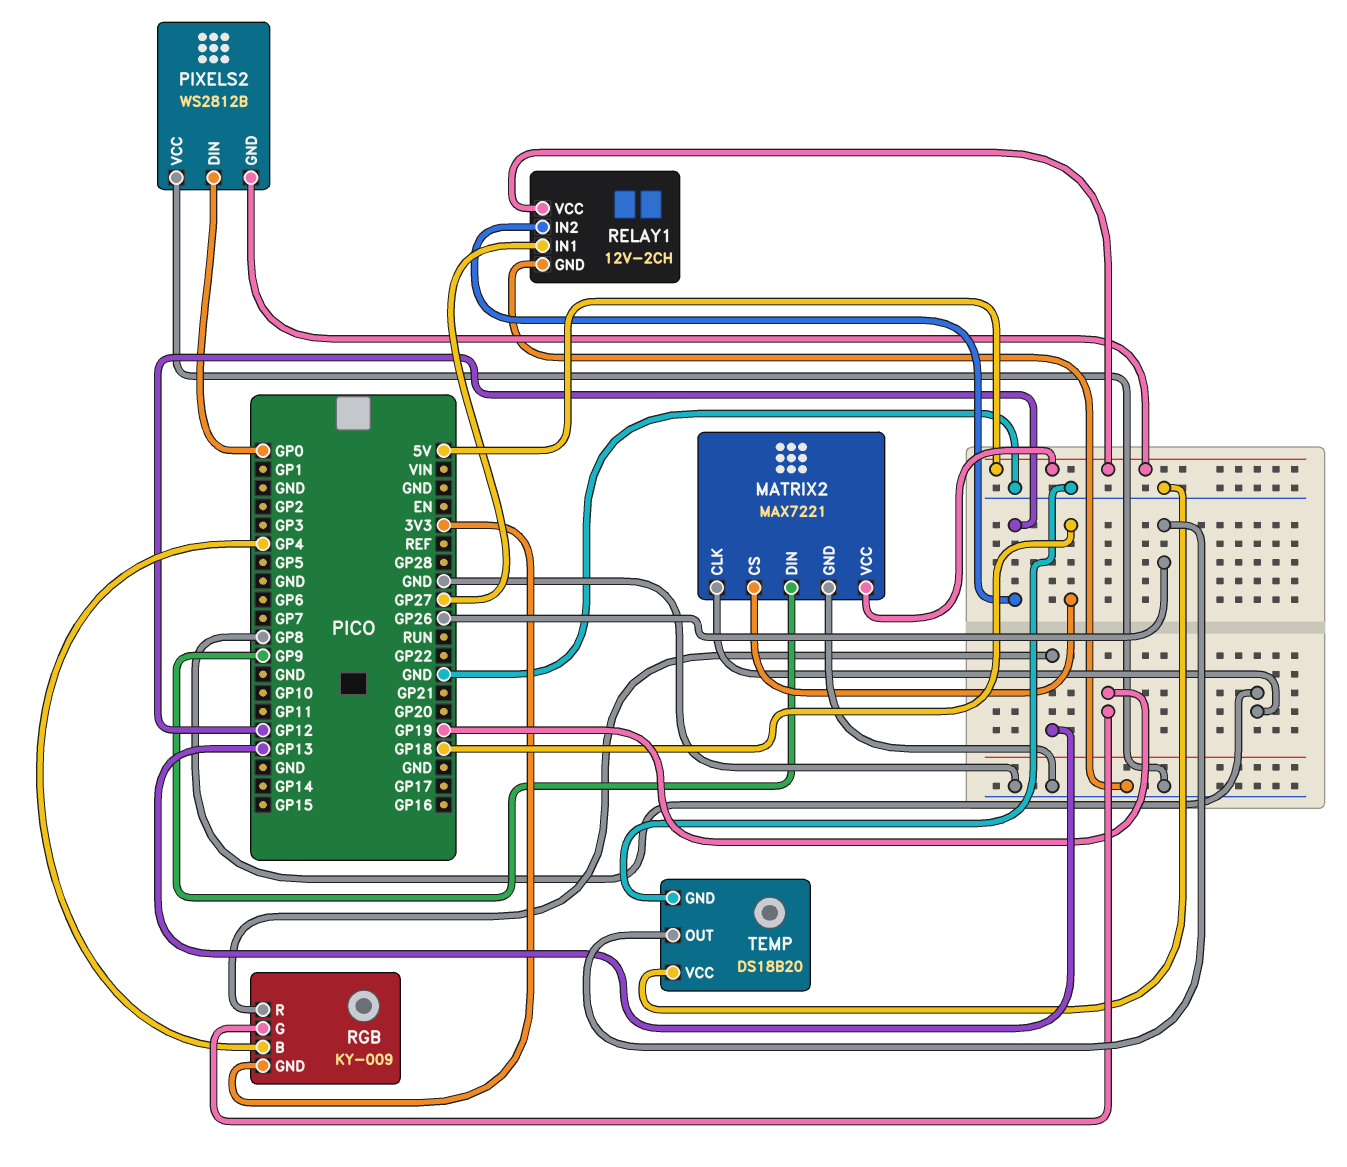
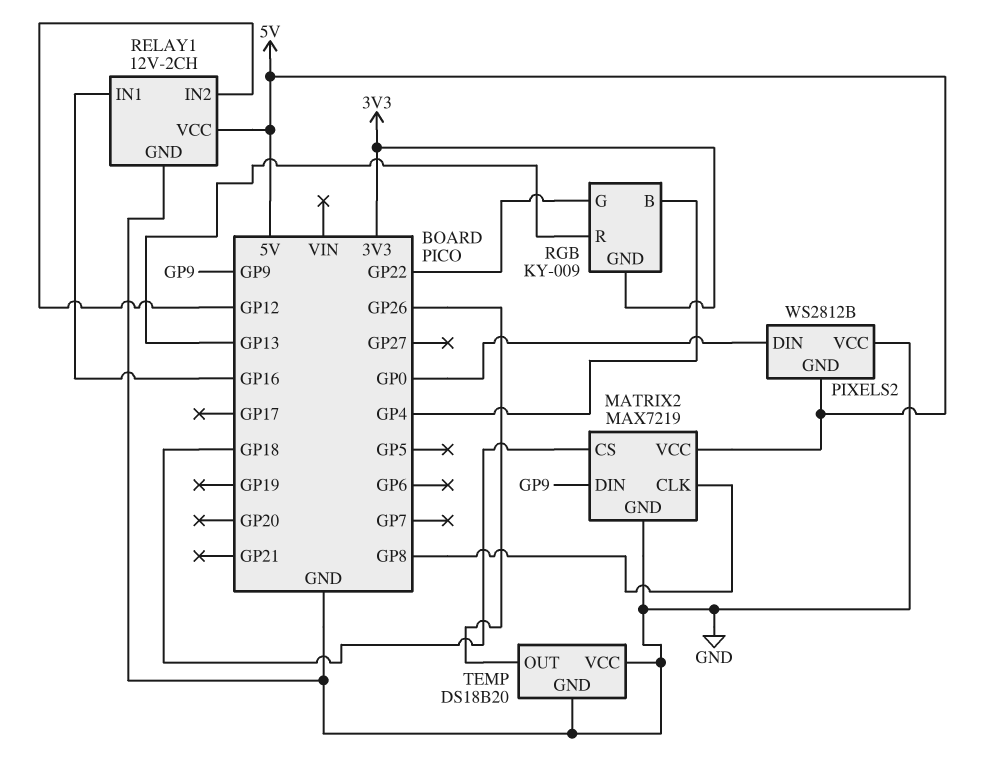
MATRIX2: MAX7221 -> MAX7219
RELAY1 pin IN1: GP27 -> GP16
RGB pin G: GP19 -> GP22

